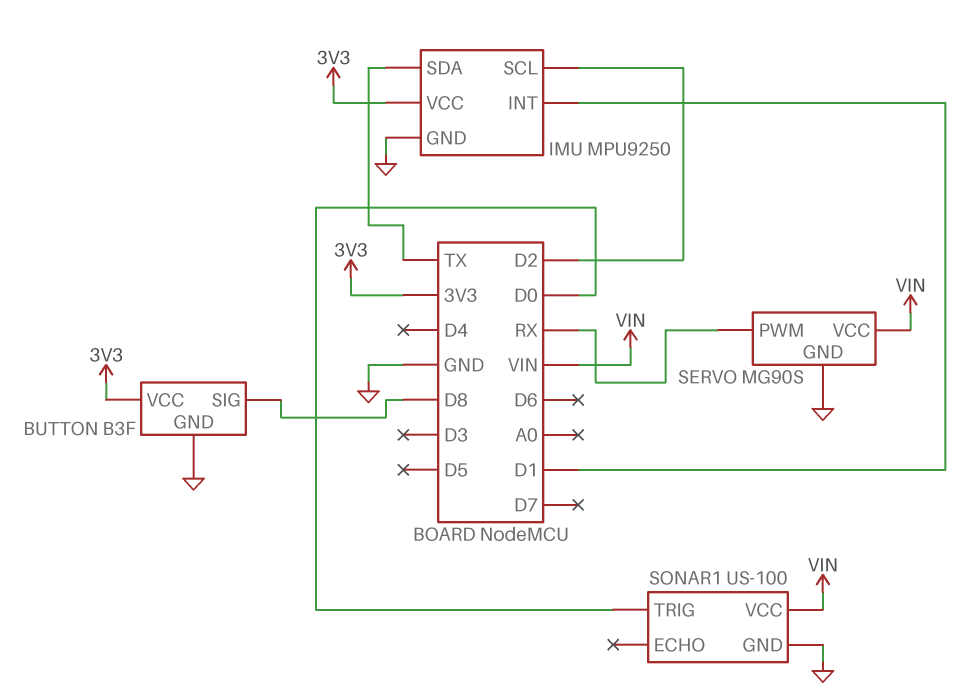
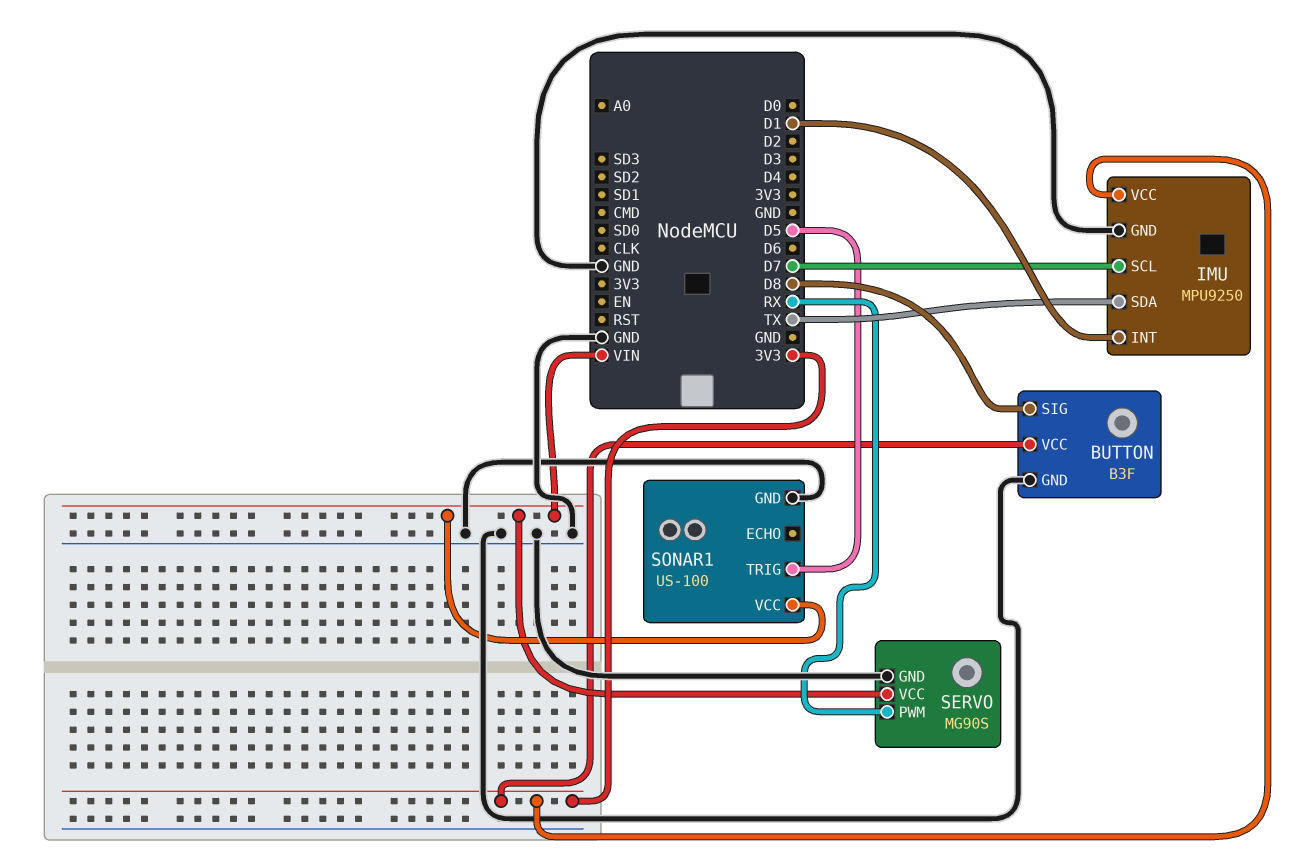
IMU pin SCL: D2 -> D7
SONAR1 pin TRIG: D0 -> D5

